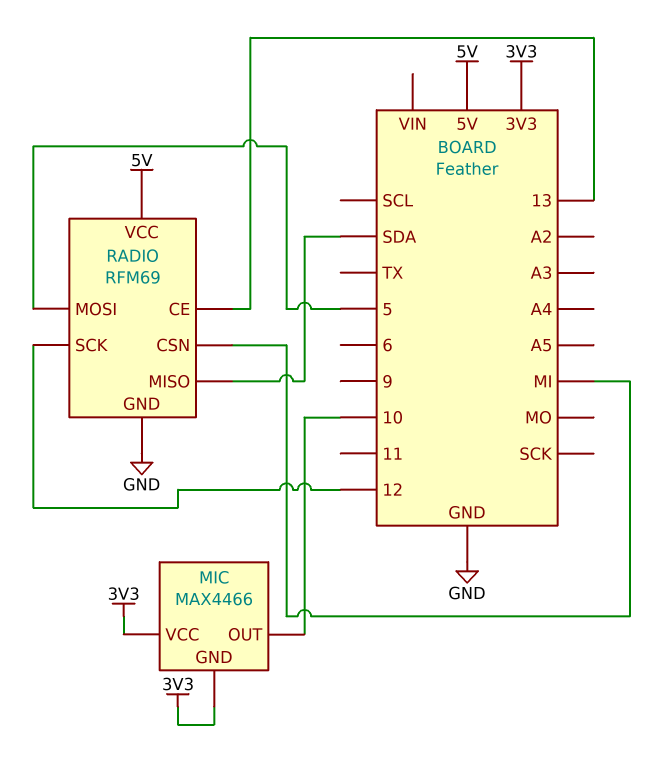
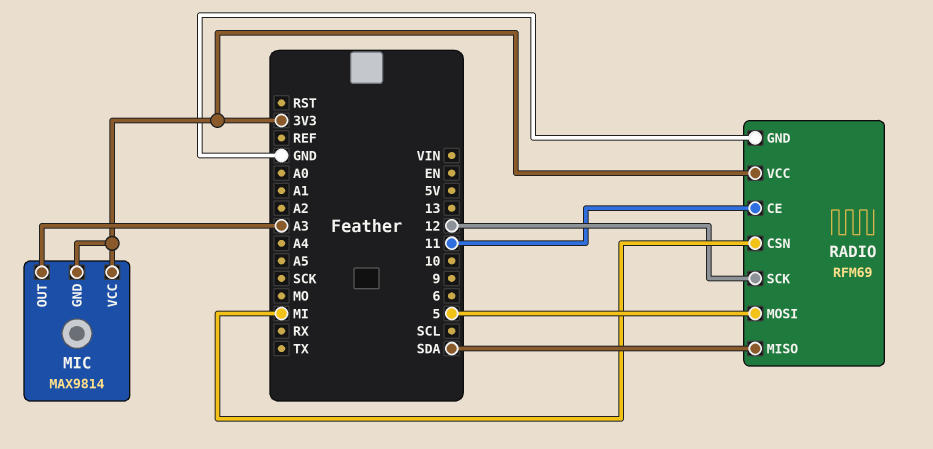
MIC: MAX4466 -> MAX9814
MIC pin OUT: 10 -> A3
RADIO pin CE: 13 -> 11
RADIO pin VCC: 5V -> 3V3

